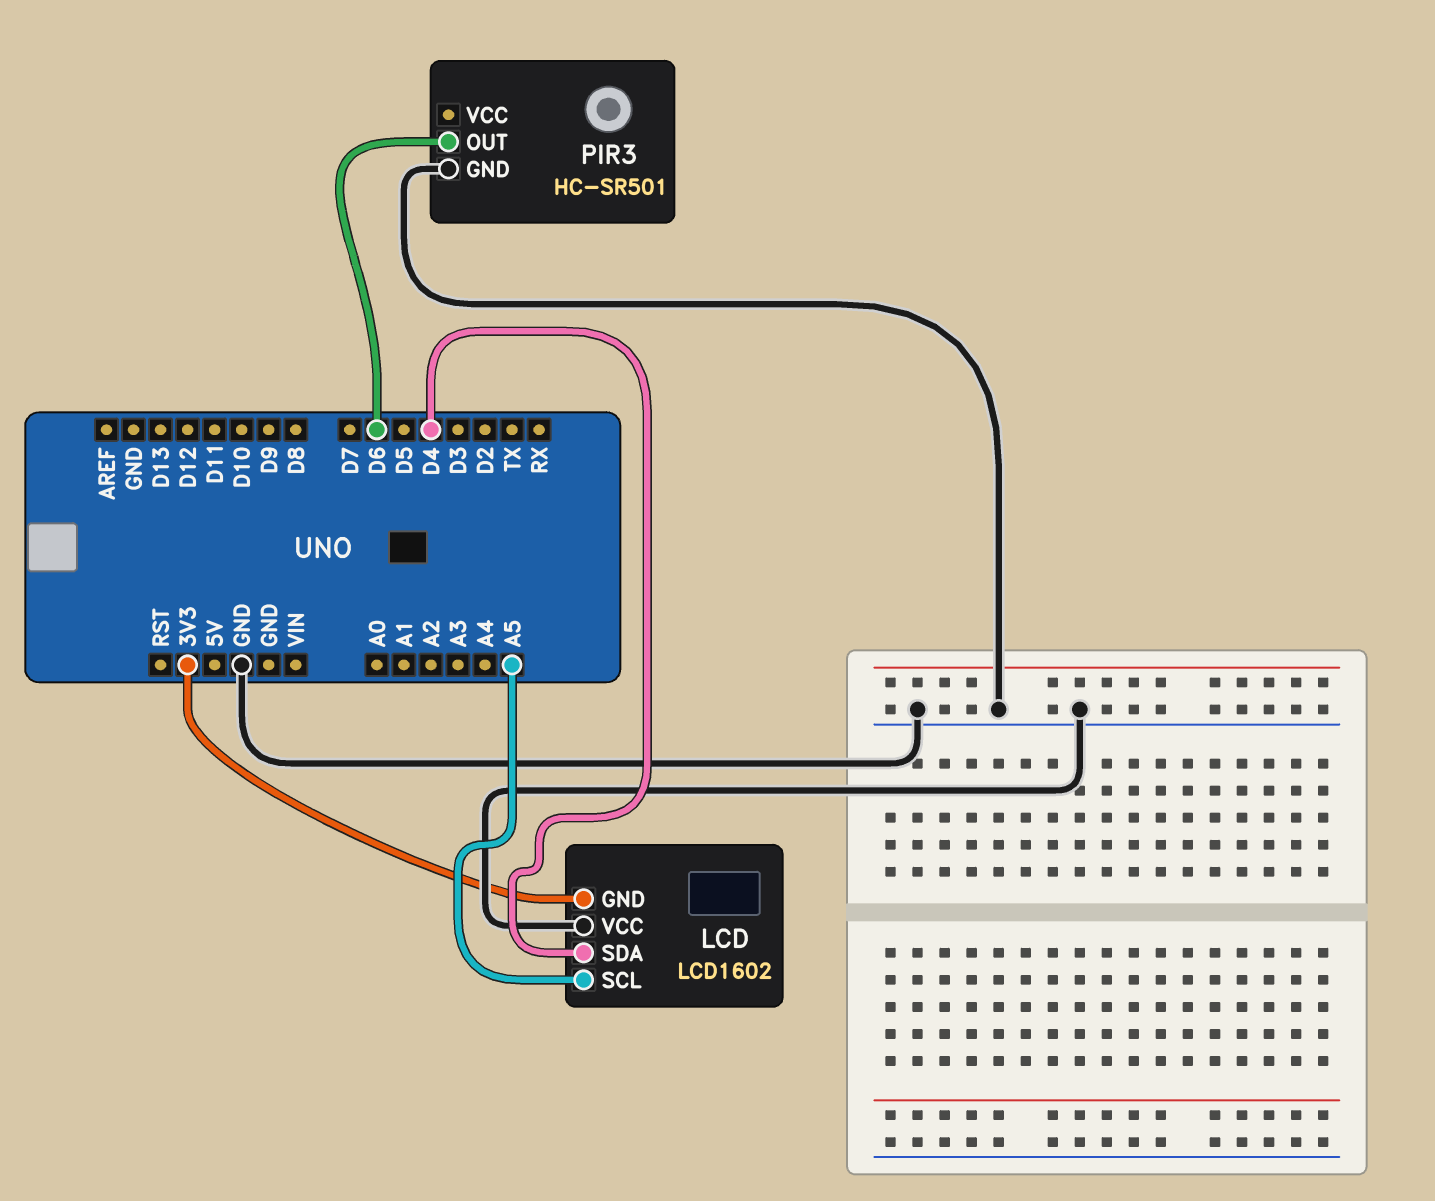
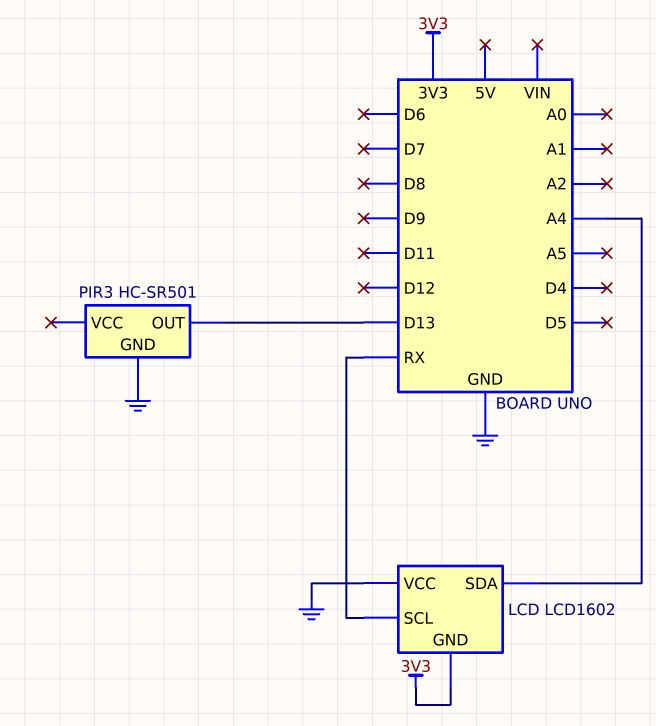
LCD pin SCL: A5 -> RX
LCD pin SDA: D4 -> A4
PIR3 pin OUT: D6 -> D13

